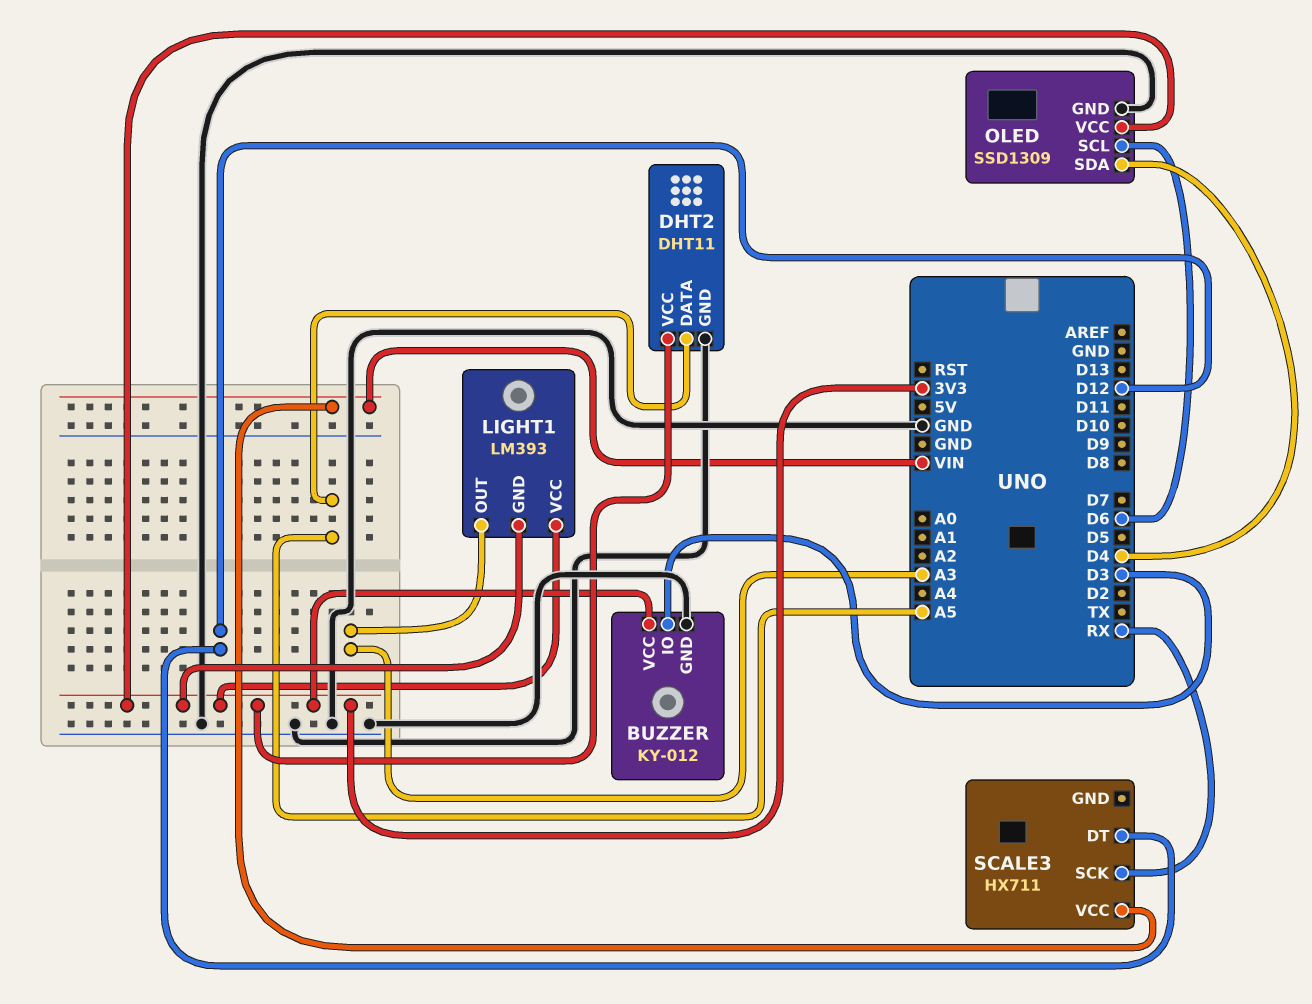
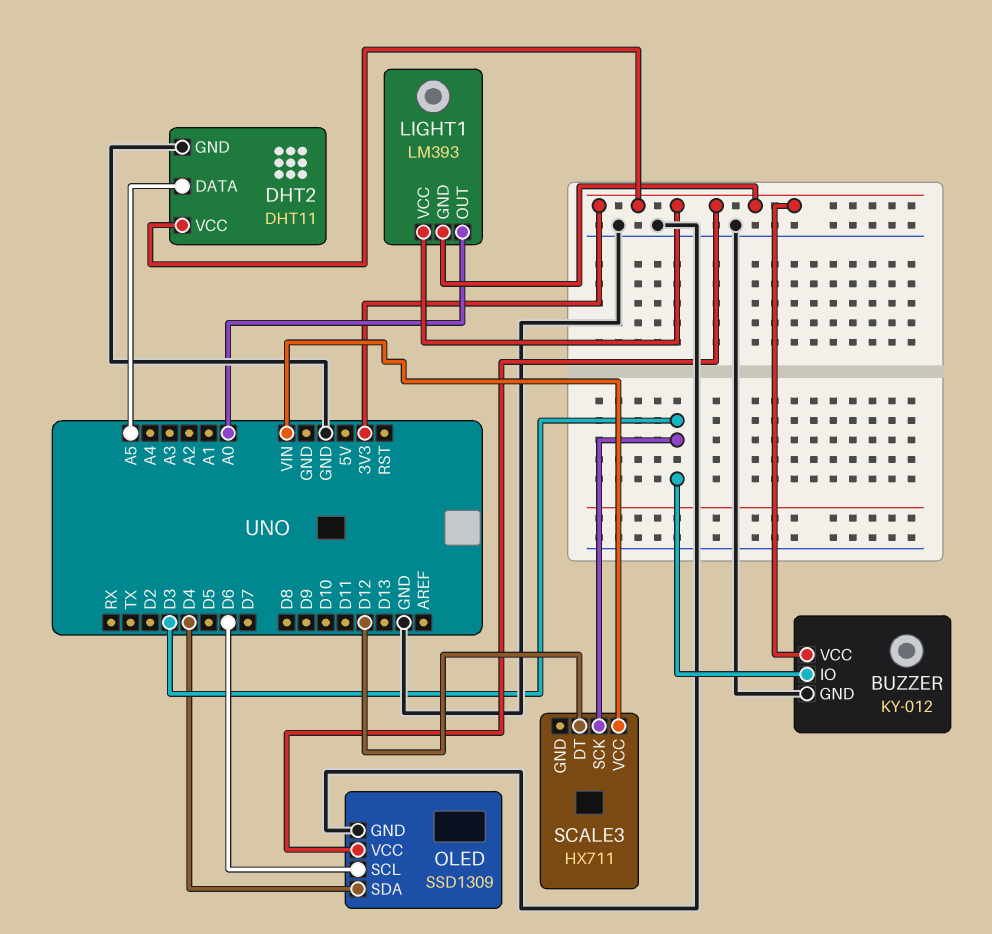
LIGHT1 pin OUT: A3 -> A0
SCALE3 pin SCK: RX -> D3

